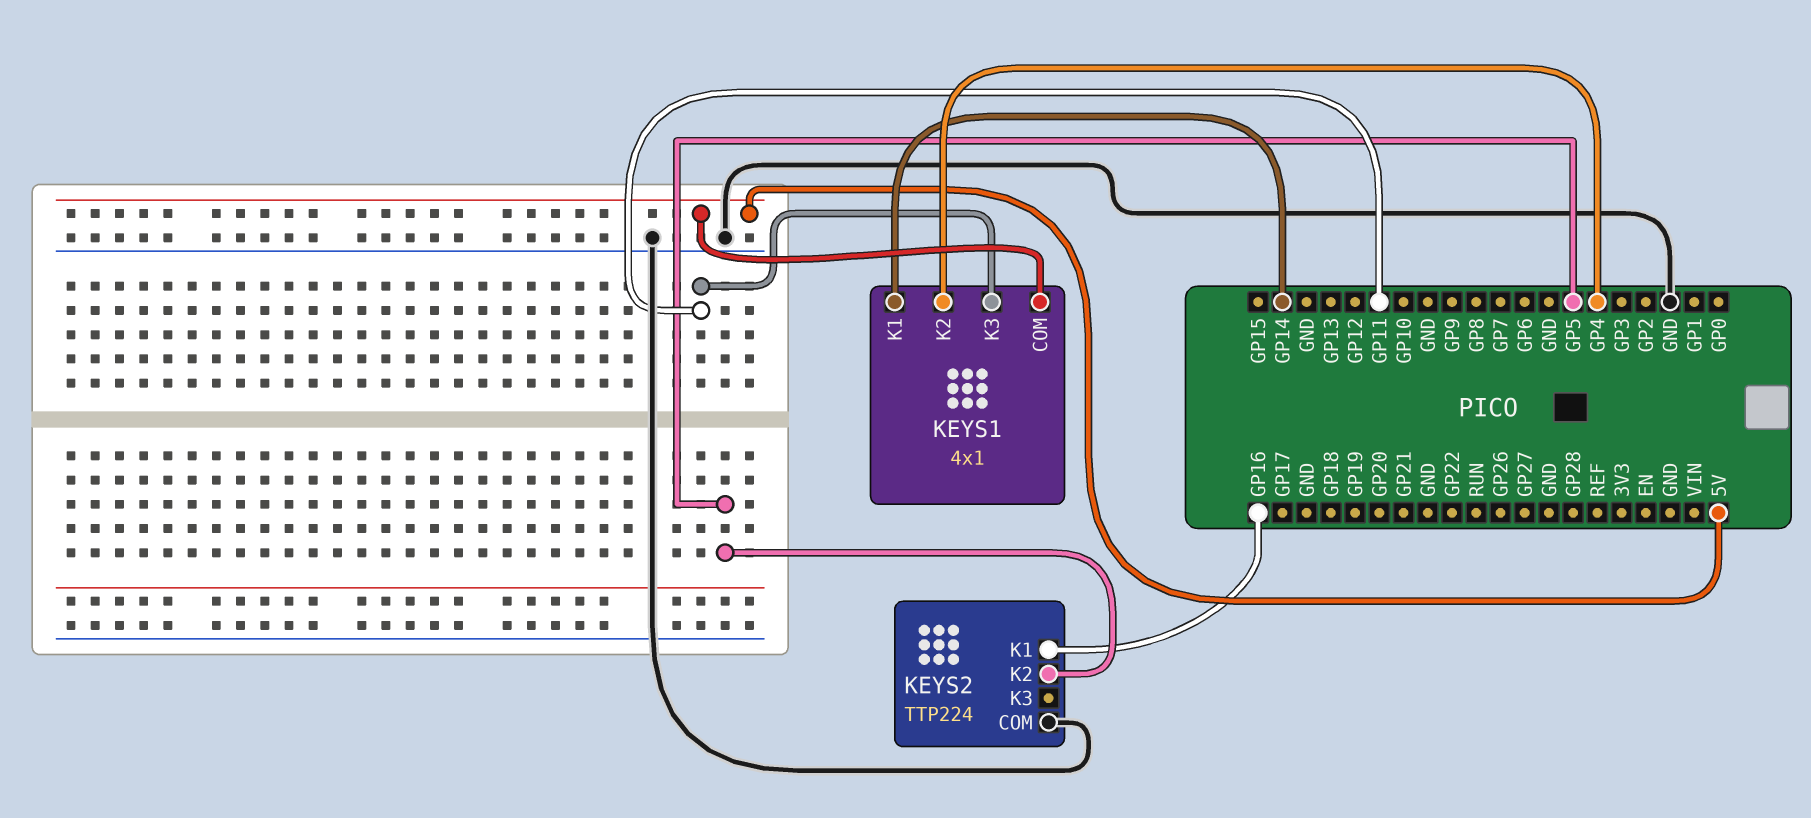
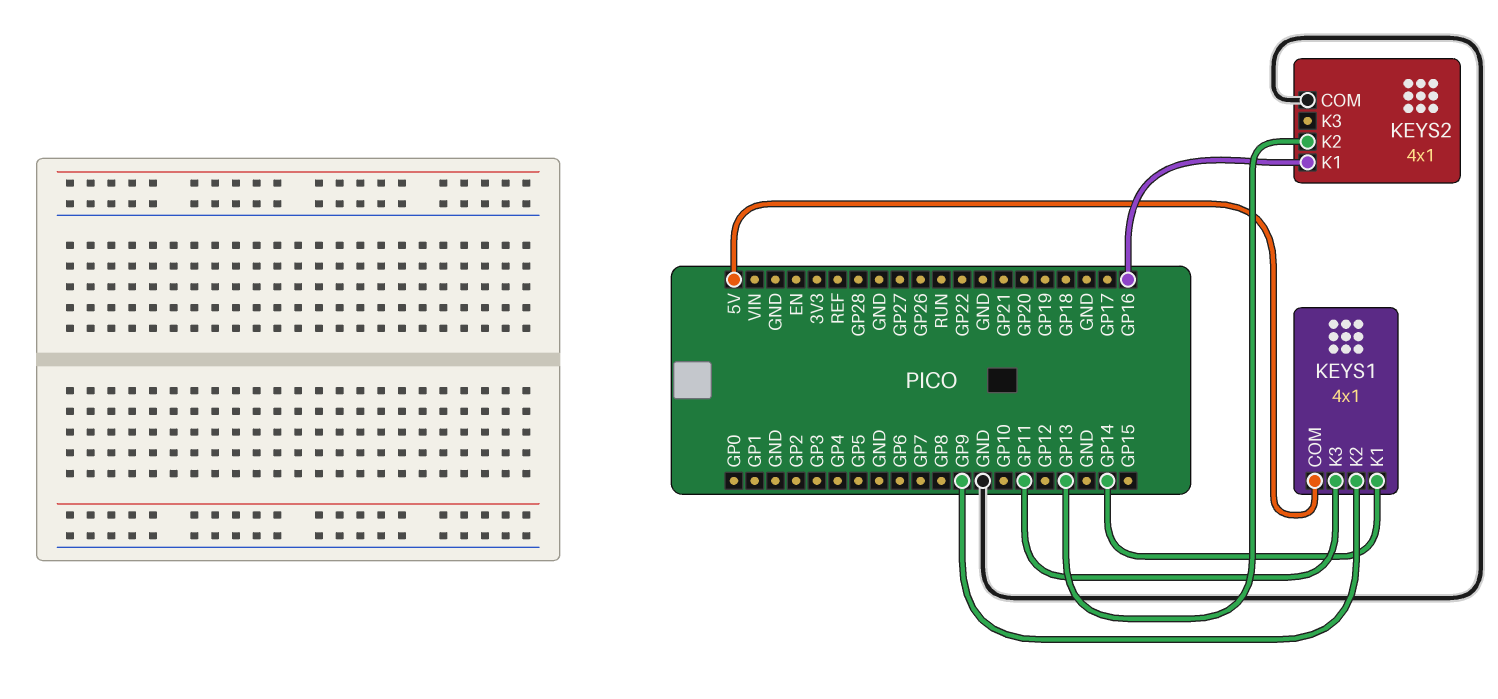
KEYS1 pin K2: GP4 -> GP9
KEYS2: TTP224 -> 4x1
KEYS2 pin K2: GP5 -> GP13

